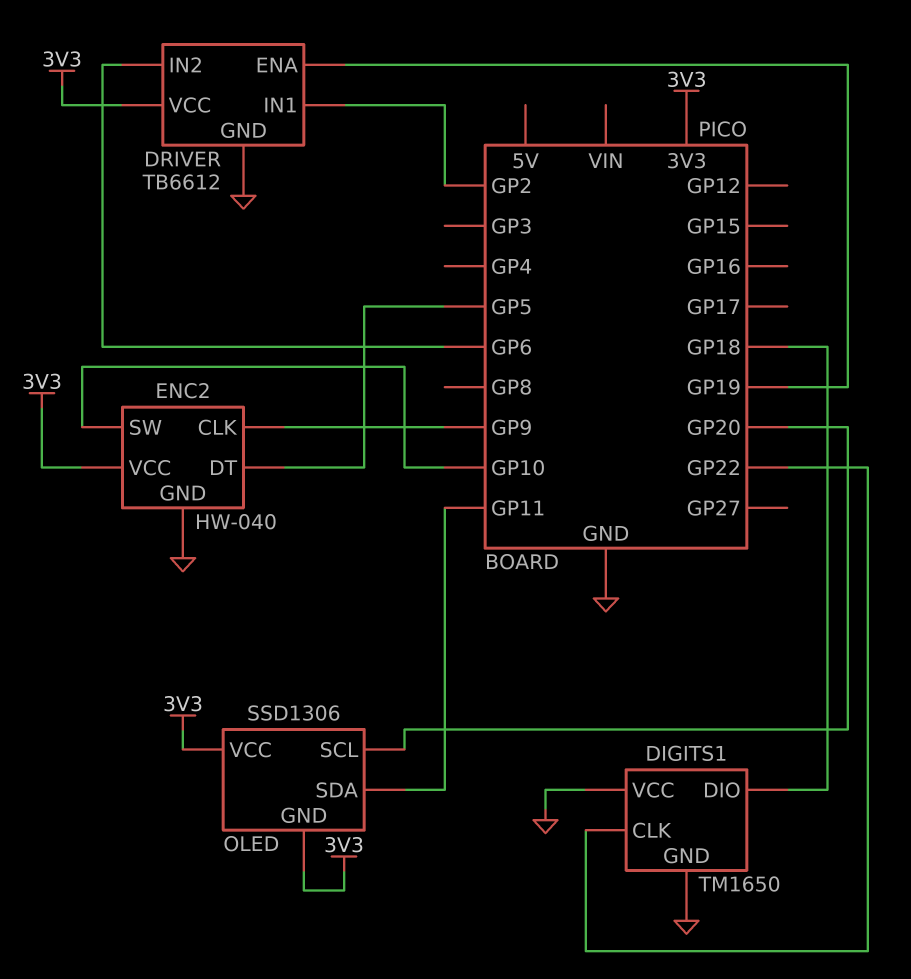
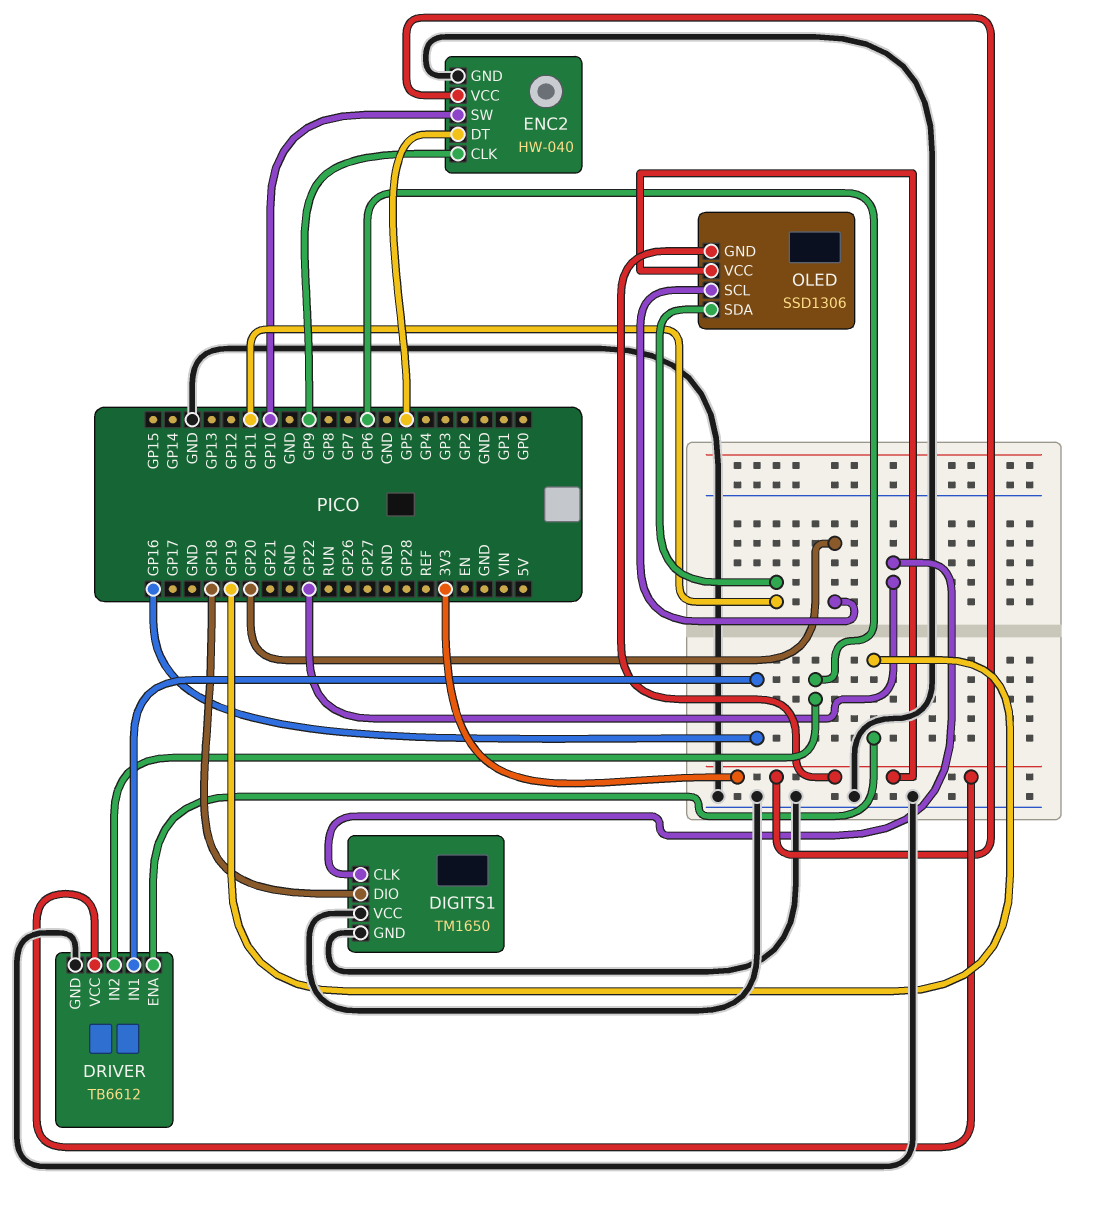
DRIVER pin IN1: GP2 -> GP16

